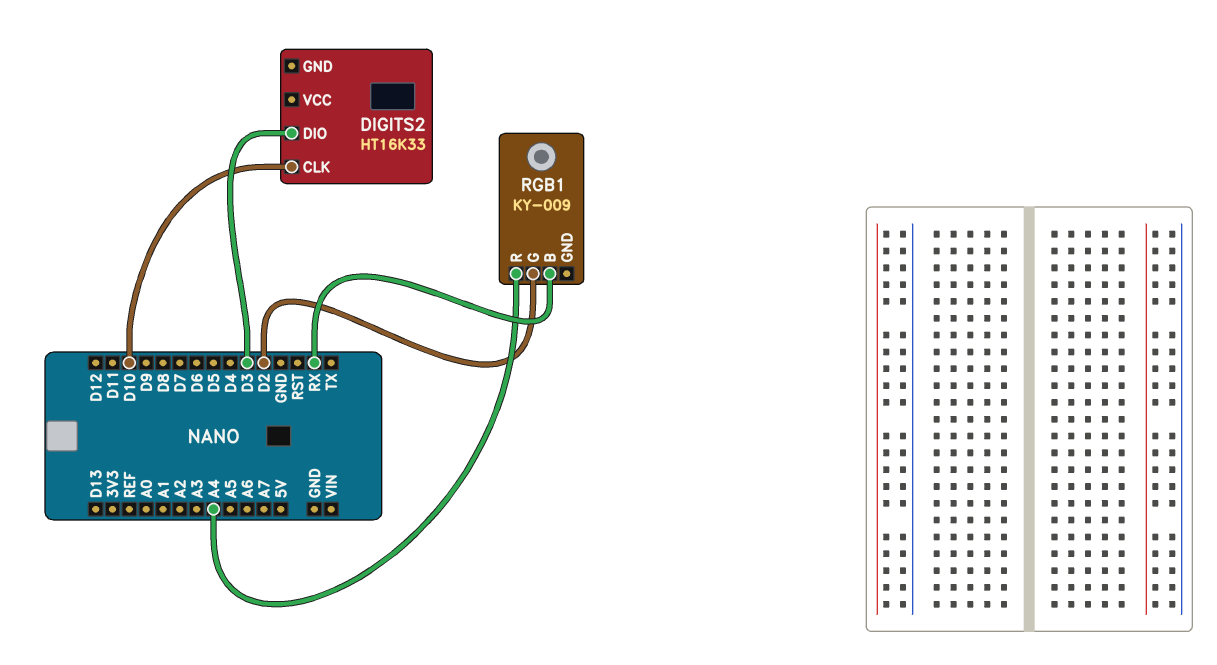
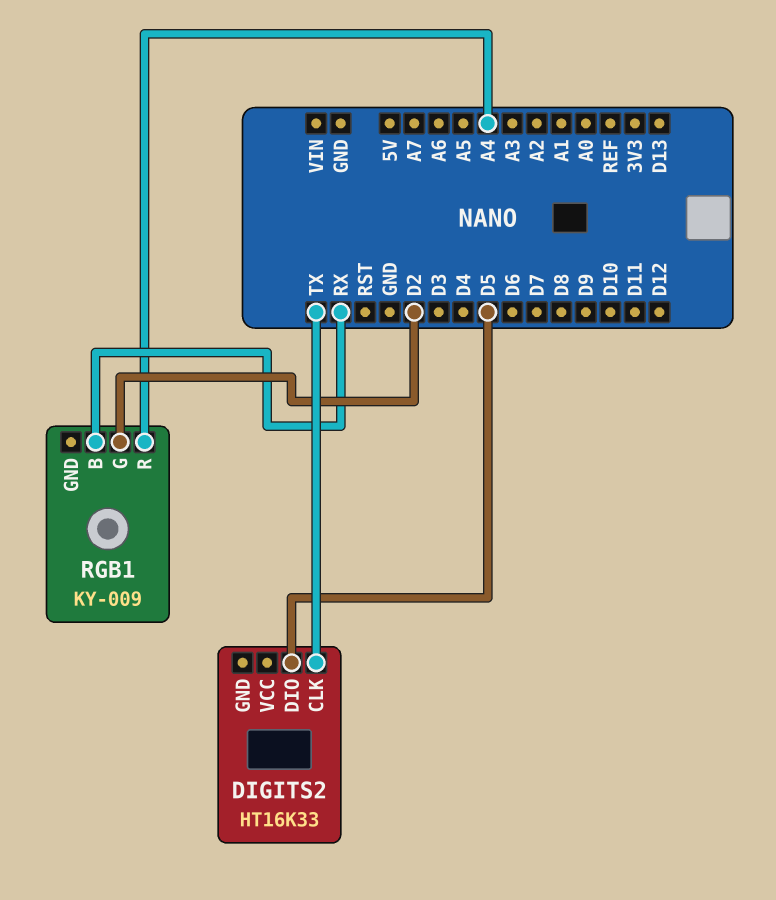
DIGITS2 pin CLK: D10 -> TX
DIGITS2 pin DIO: D3 -> D5

